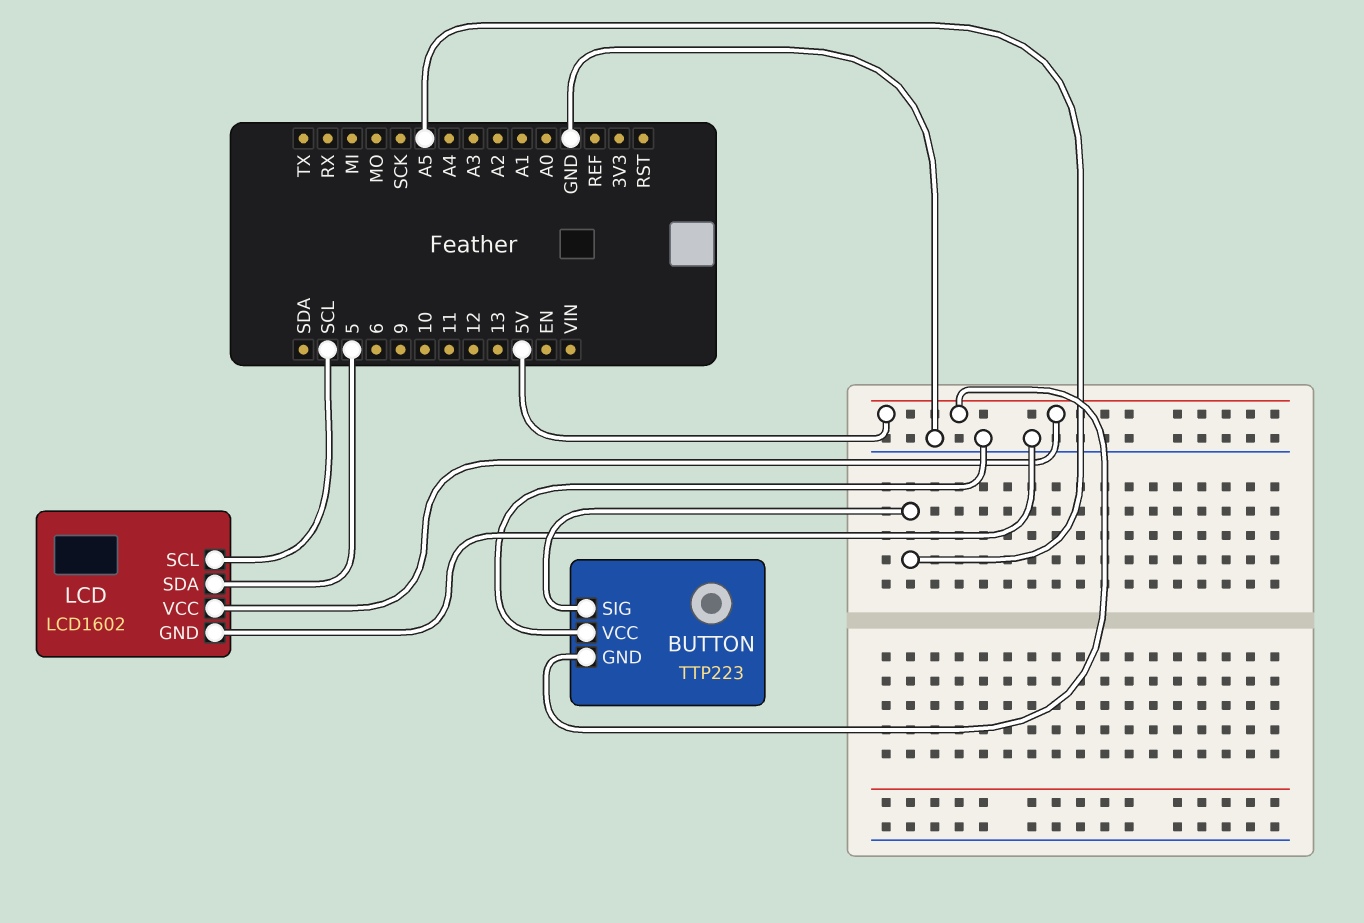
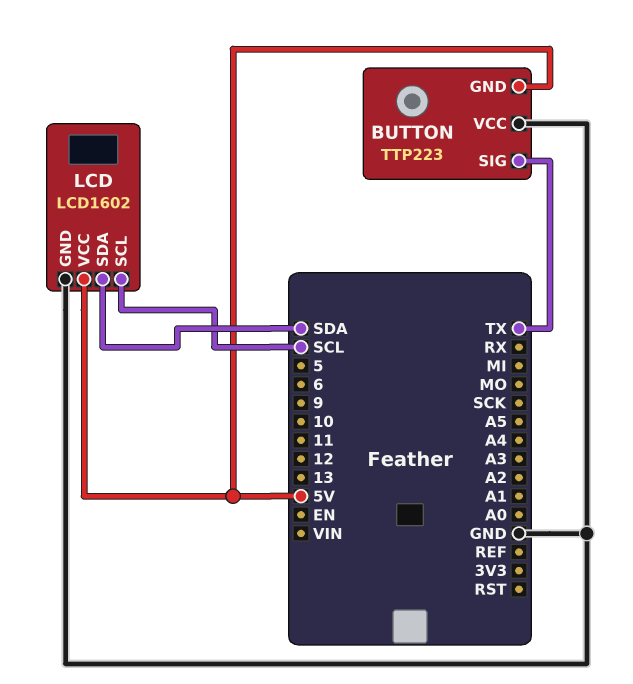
BUTTON pin SIG: A5 -> TX
LCD pin SDA: 5 -> SDA

